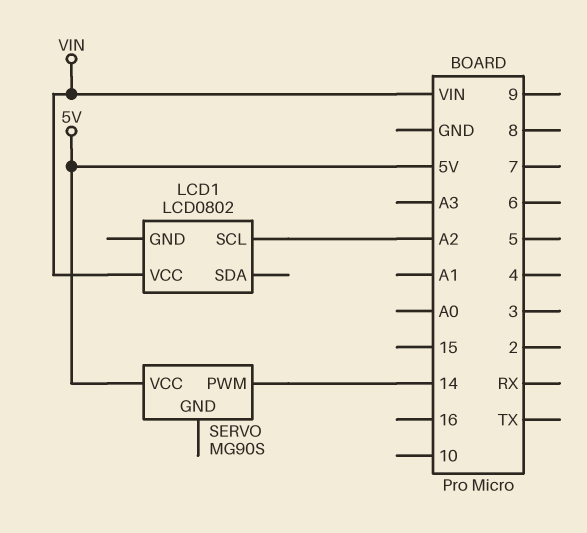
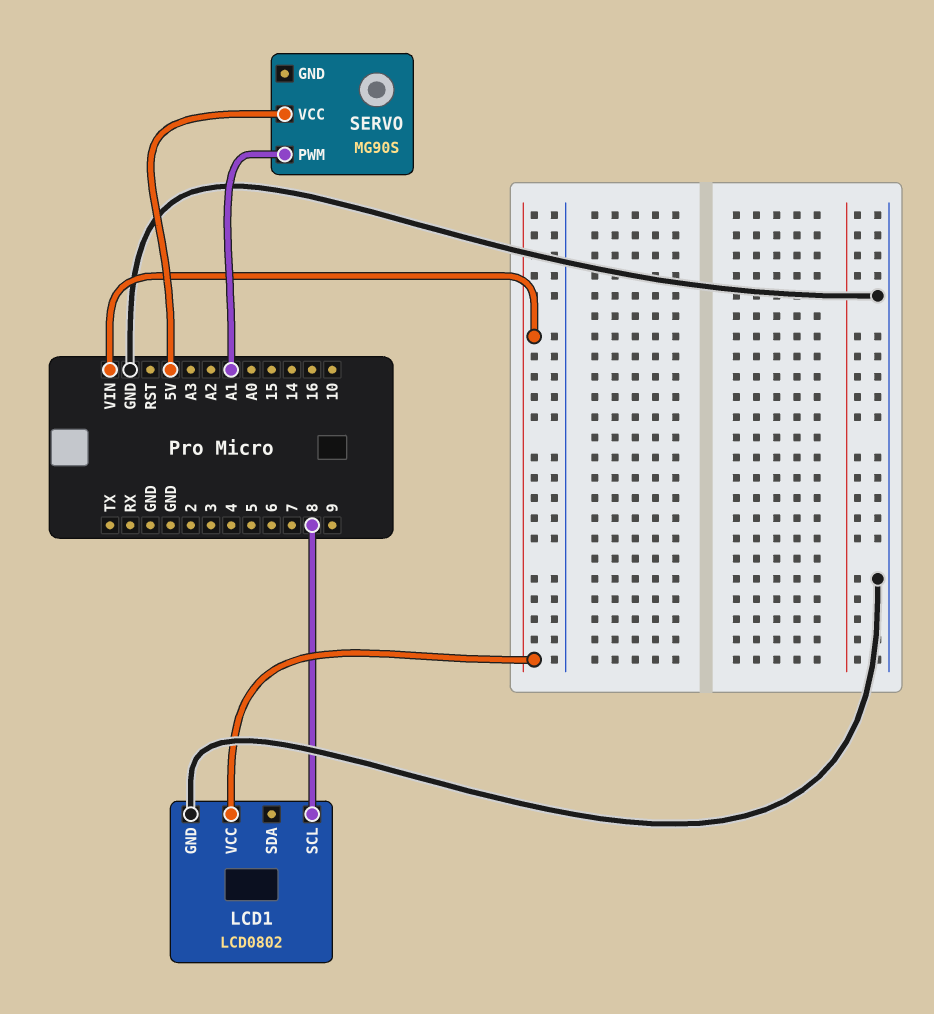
LCD1 pin GND: none -> GND
LCD1 pin SCL: A2 -> 8
SERVO pin PWM: 14 -> A1

